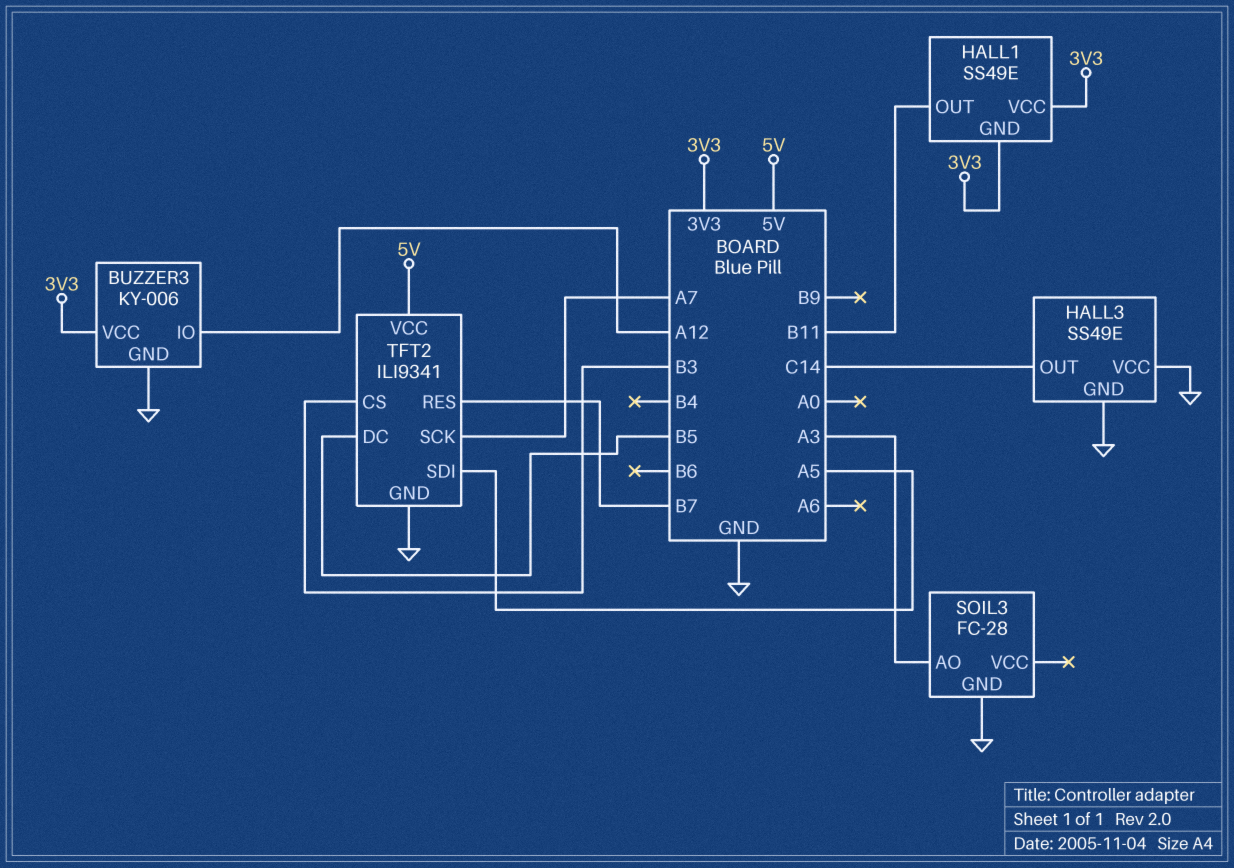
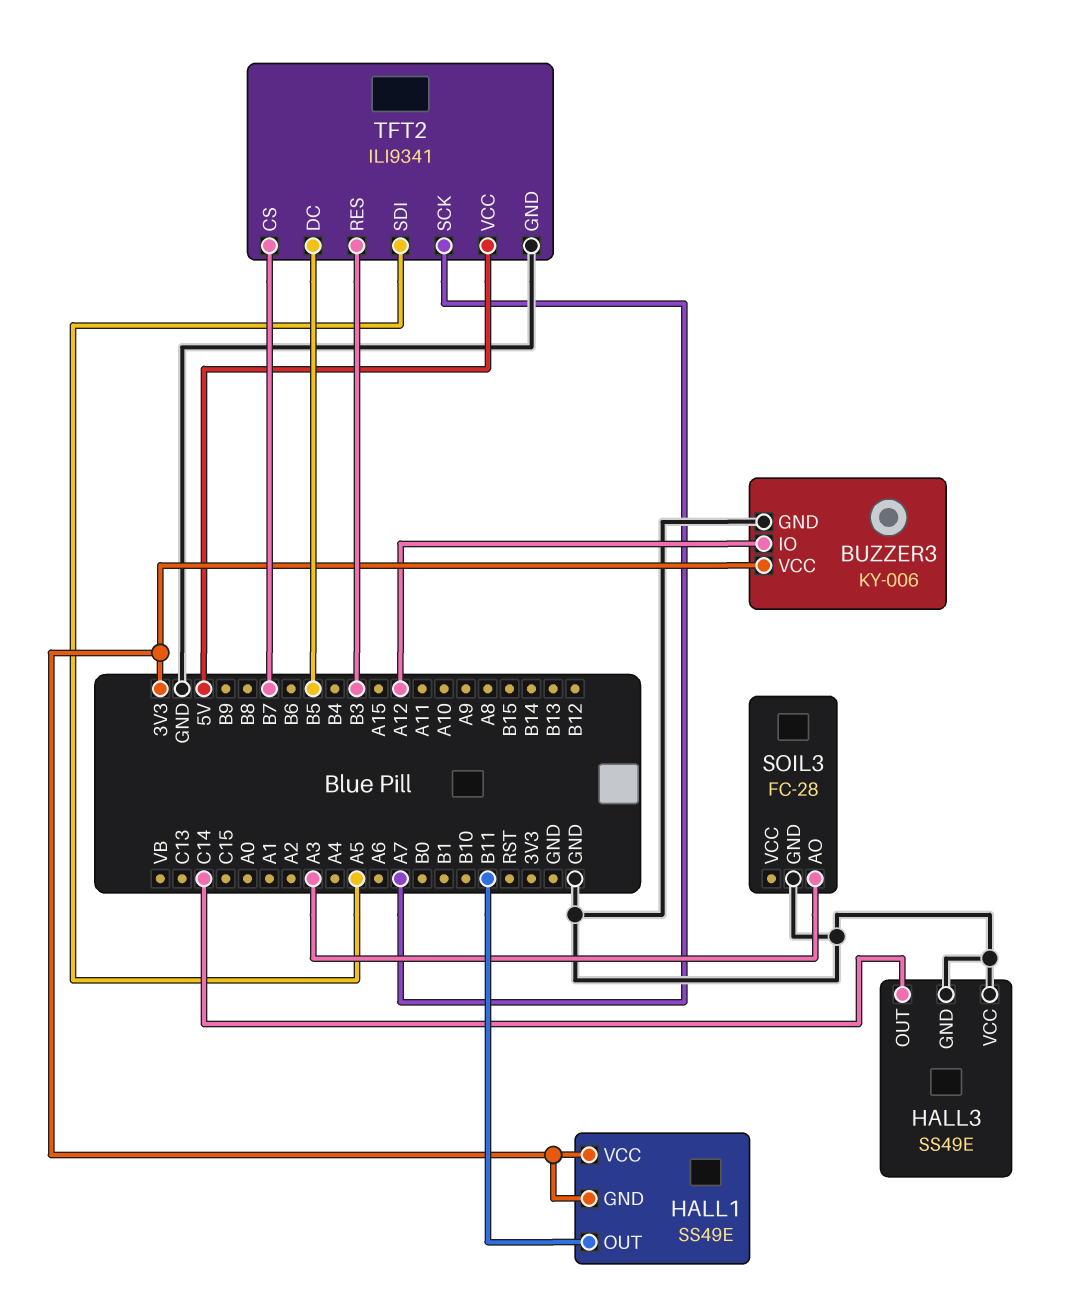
TFT2 pin CS: B3 -> B7
TFT2 pin RES: B7 -> B3

